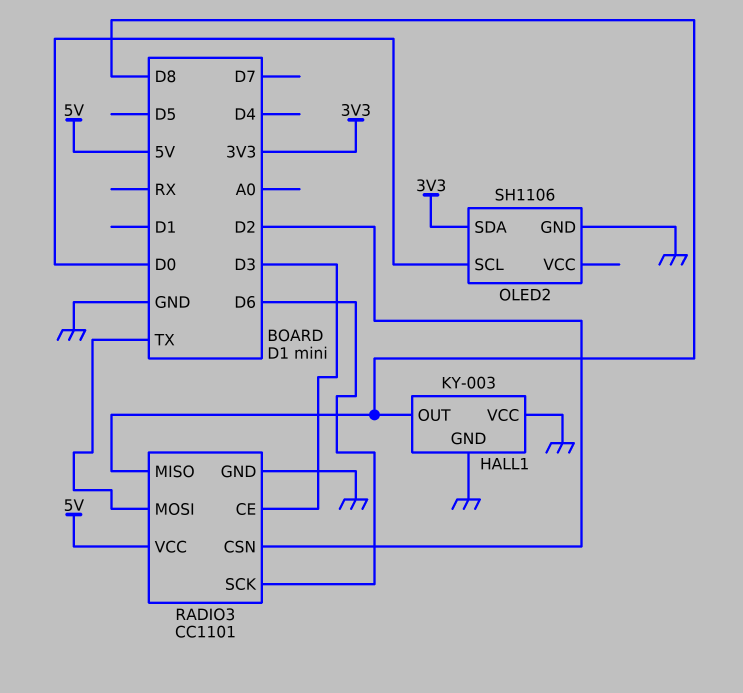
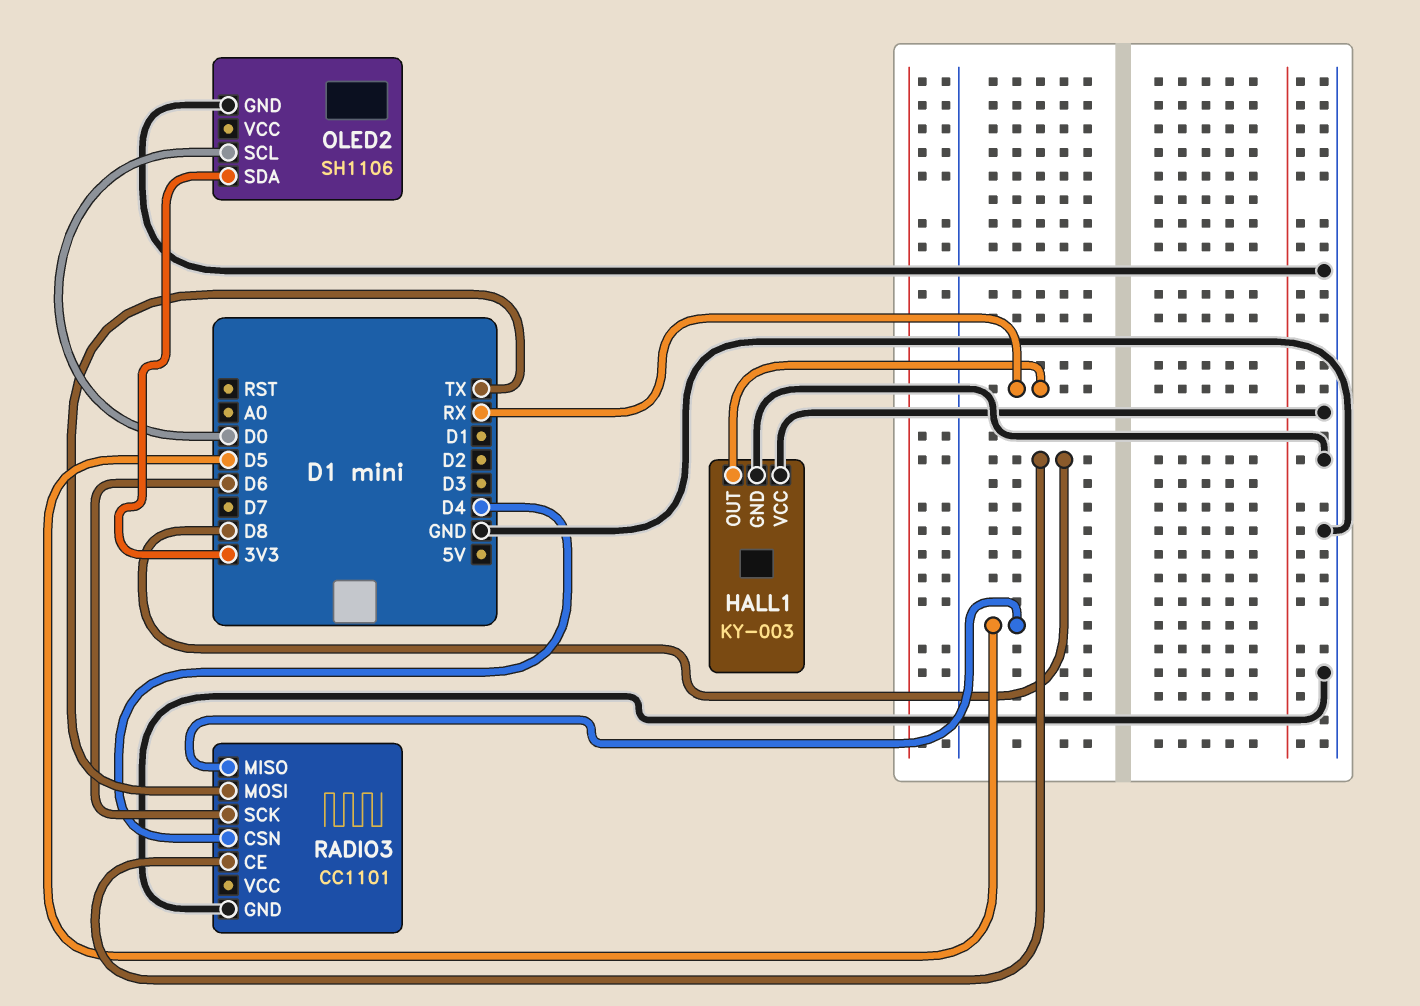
HALL1 pin OUT: D8 -> RX
RADIO3 pin CE: D3 -> D8
RADIO3 pin CSN: D2 -> D4
RADIO3 pin MISO: D8 -> D5
RADIO3 pin VCC: 5V -> none

